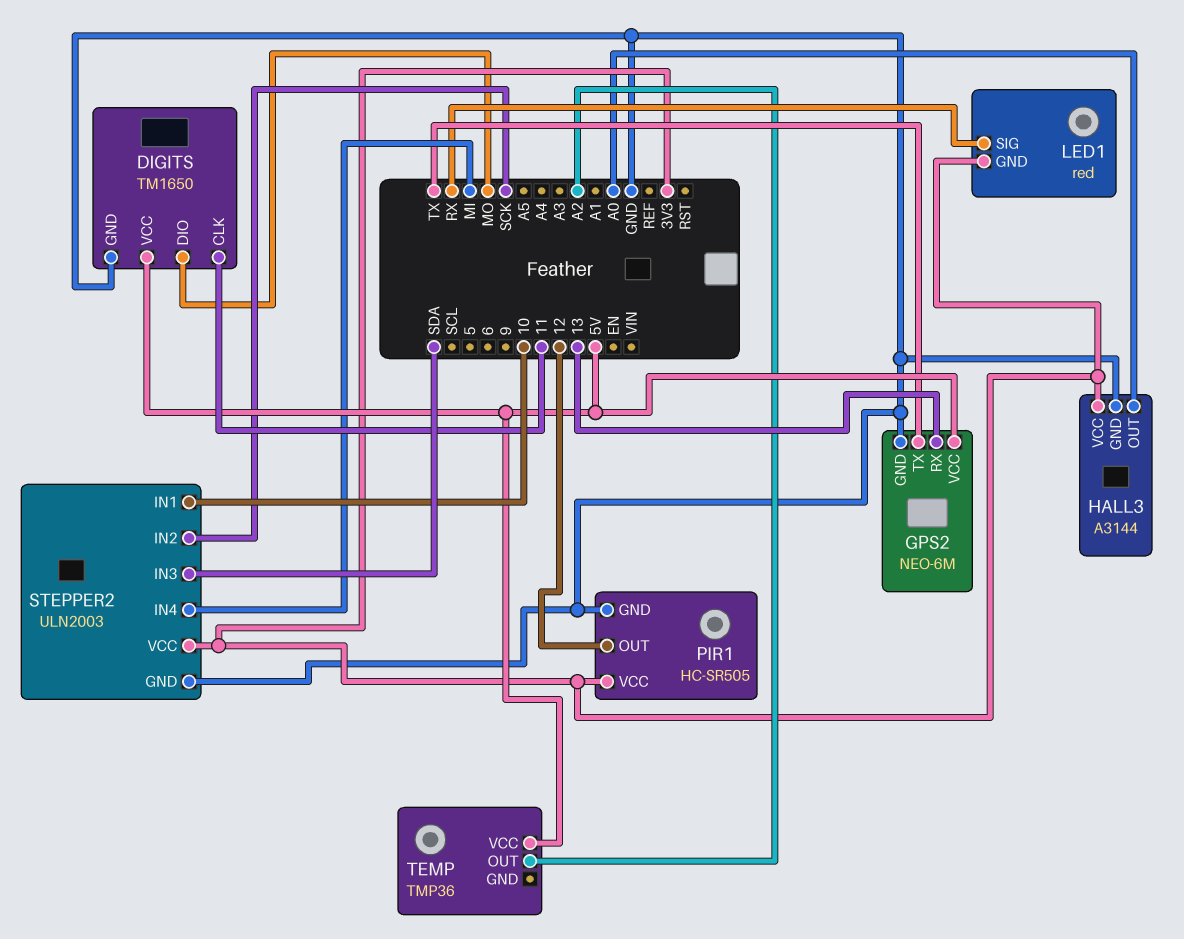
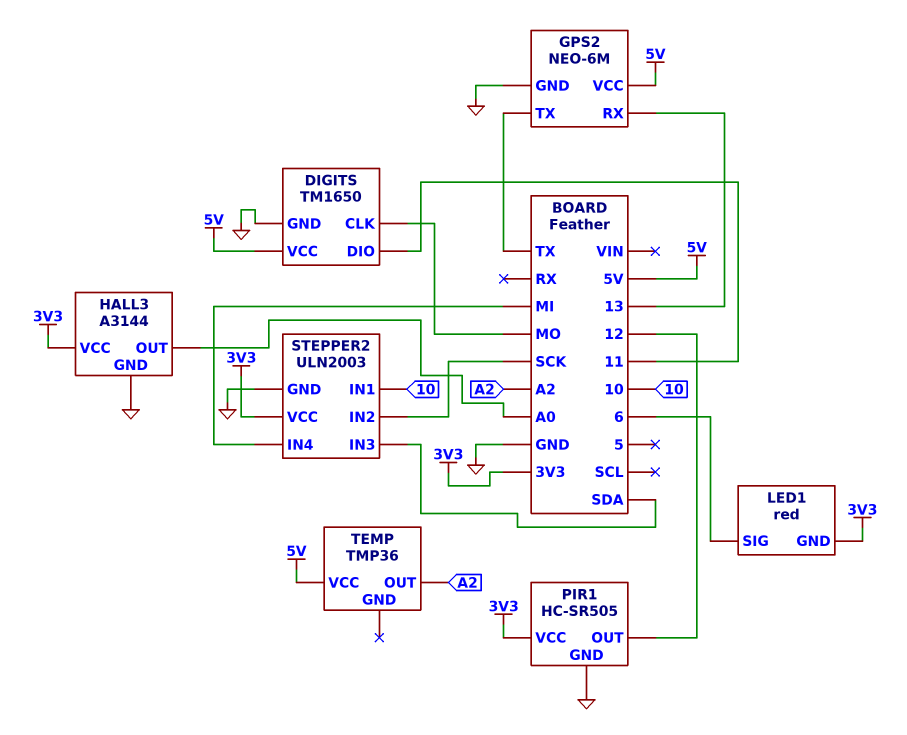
DIGITS pin CLK: 11 -> MO
DIGITS pin DIO: MO -> 11
LED1 pin SIG: RX -> 6

